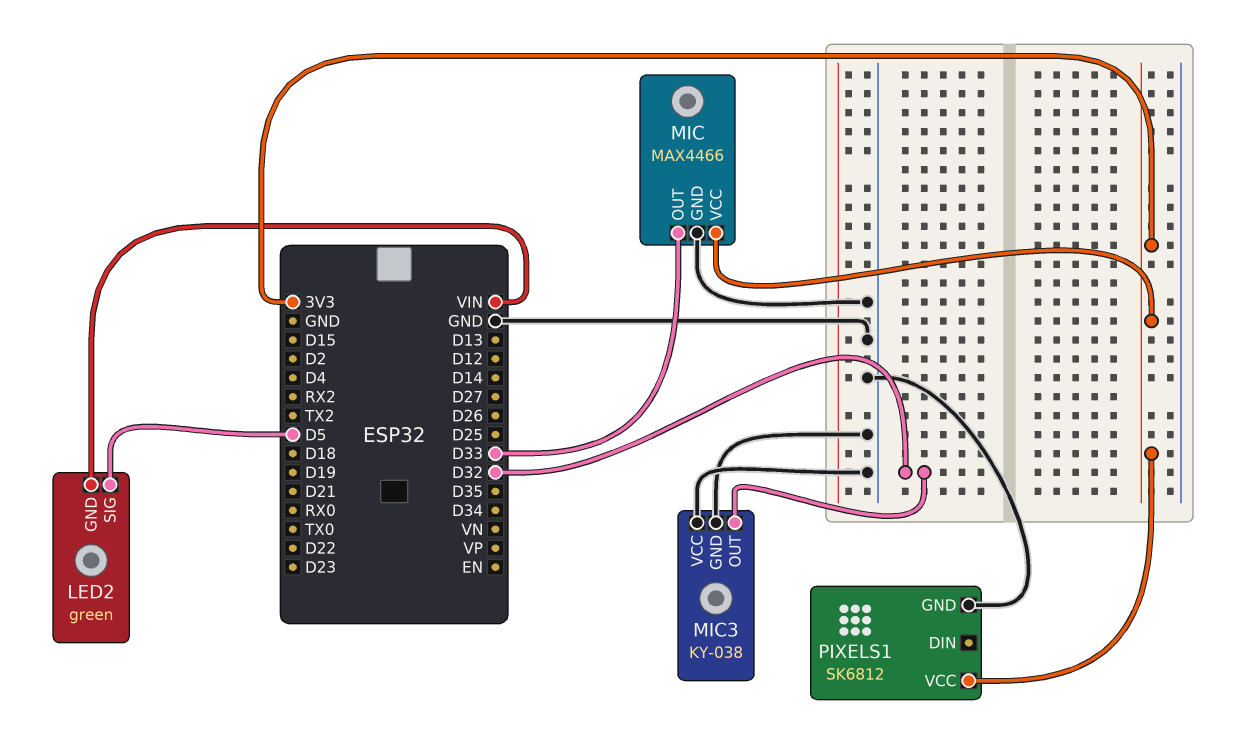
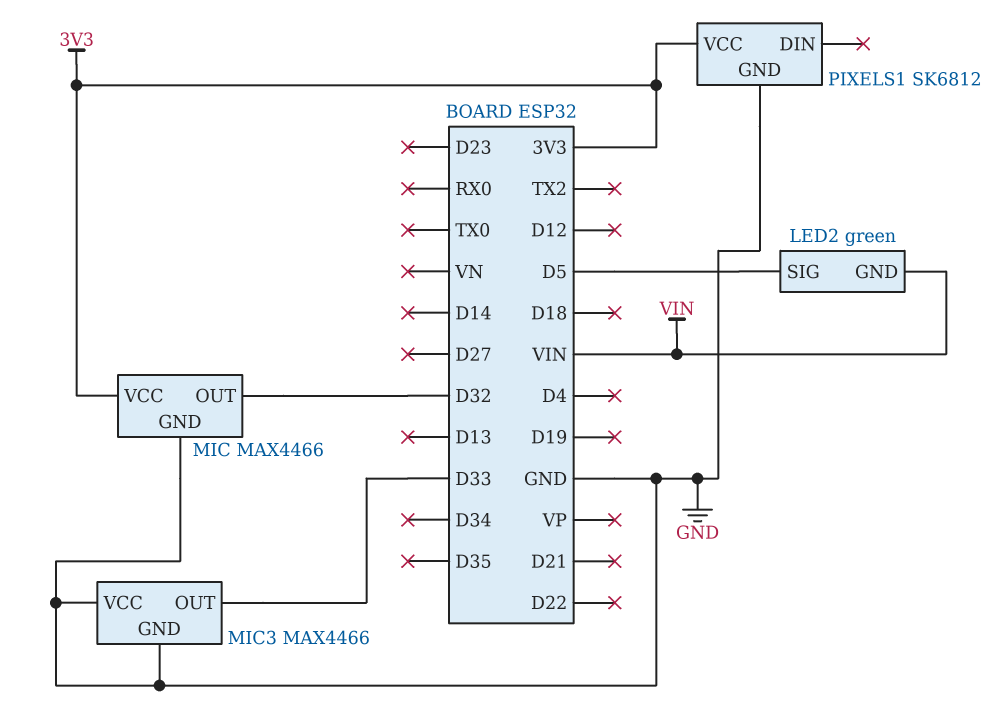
MIC pin OUT: D33 -> D32
MIC3: KY-038 -> MAX4466
MIC3 pin OUT: D32 -> D33

